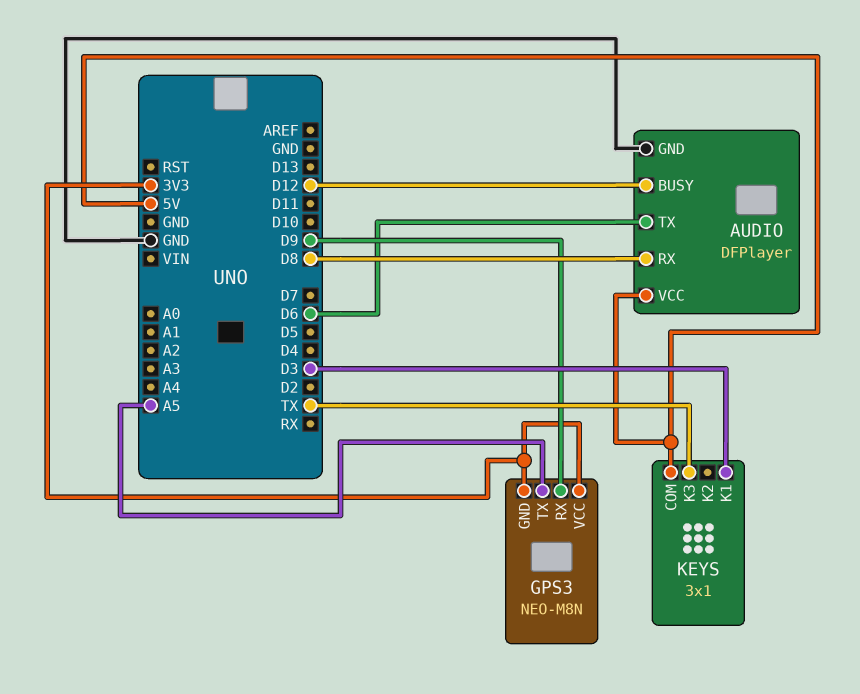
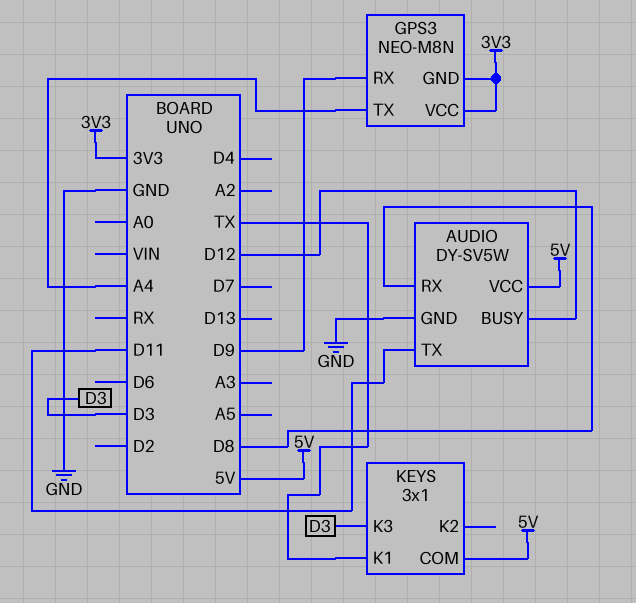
AUDIO: DFPlayer -> DY-SV5W
AUDIO pin TX: D6 -> D11
GPS3 pin TX: A5 -> A4
KEYS pin K1: D3 -> TX
KEYS pin K3: TX -> D3

